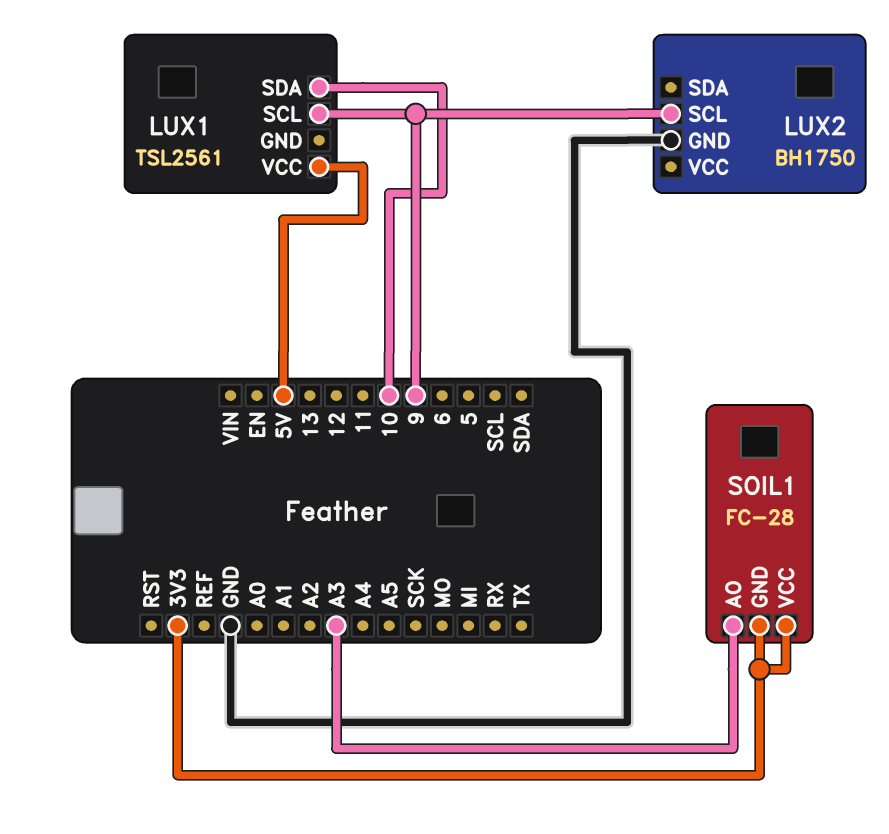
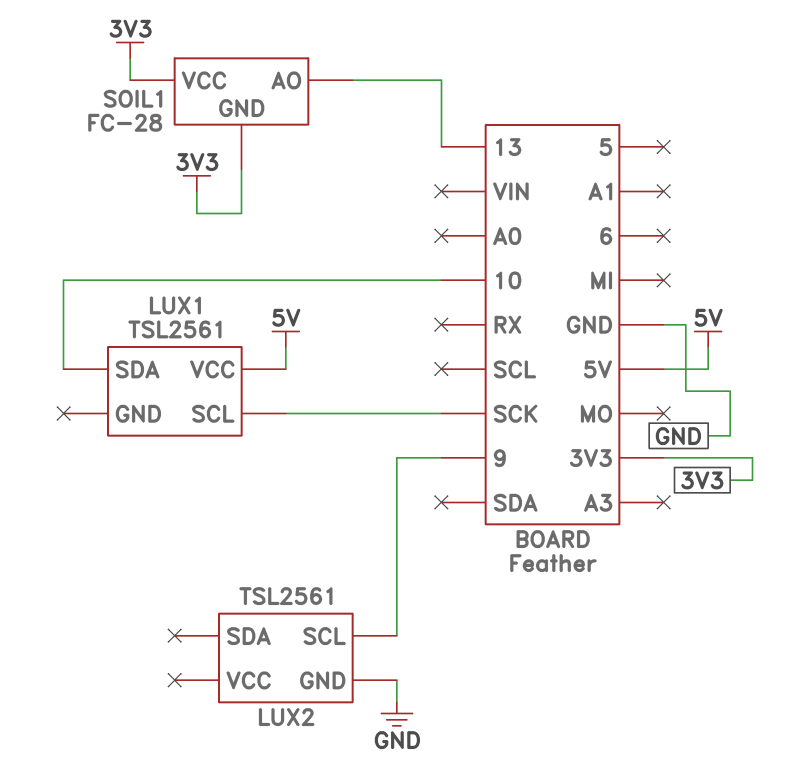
LUX1 pin SCL: 9 -> SCK
LUX2: BH1750 -> TSL2561
SOIL1 pin AO: A3 -> 13

